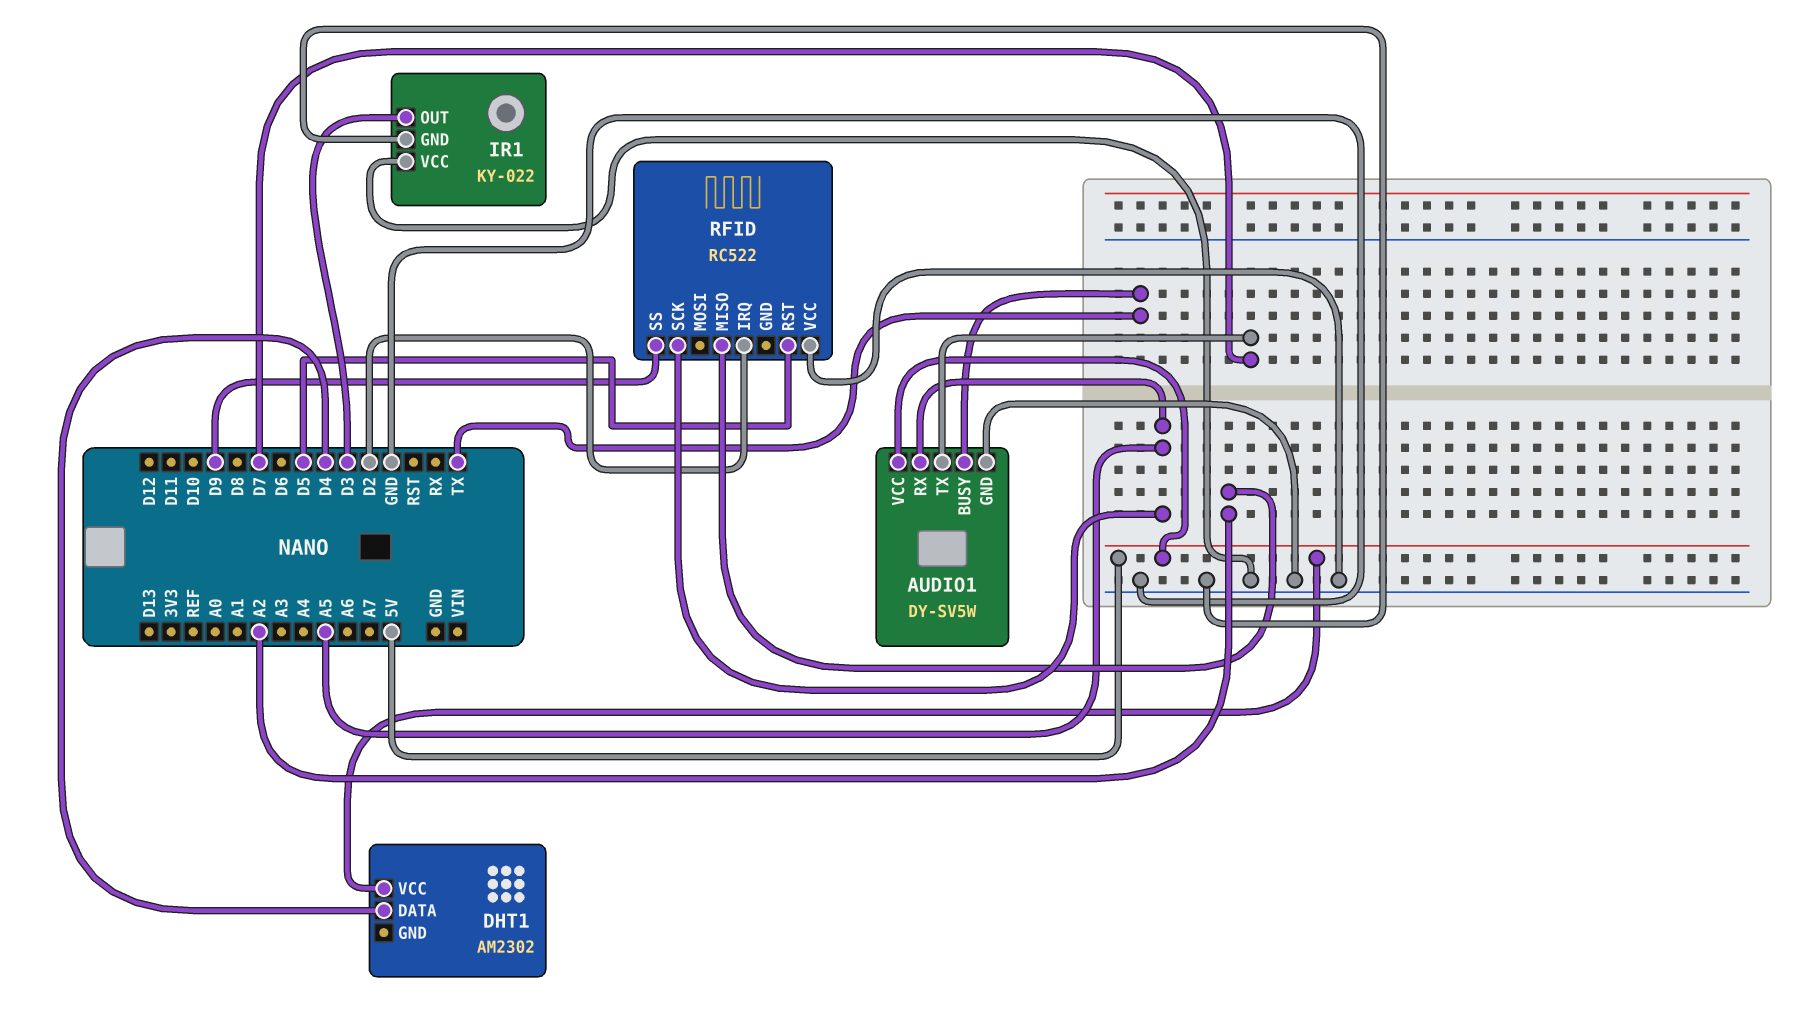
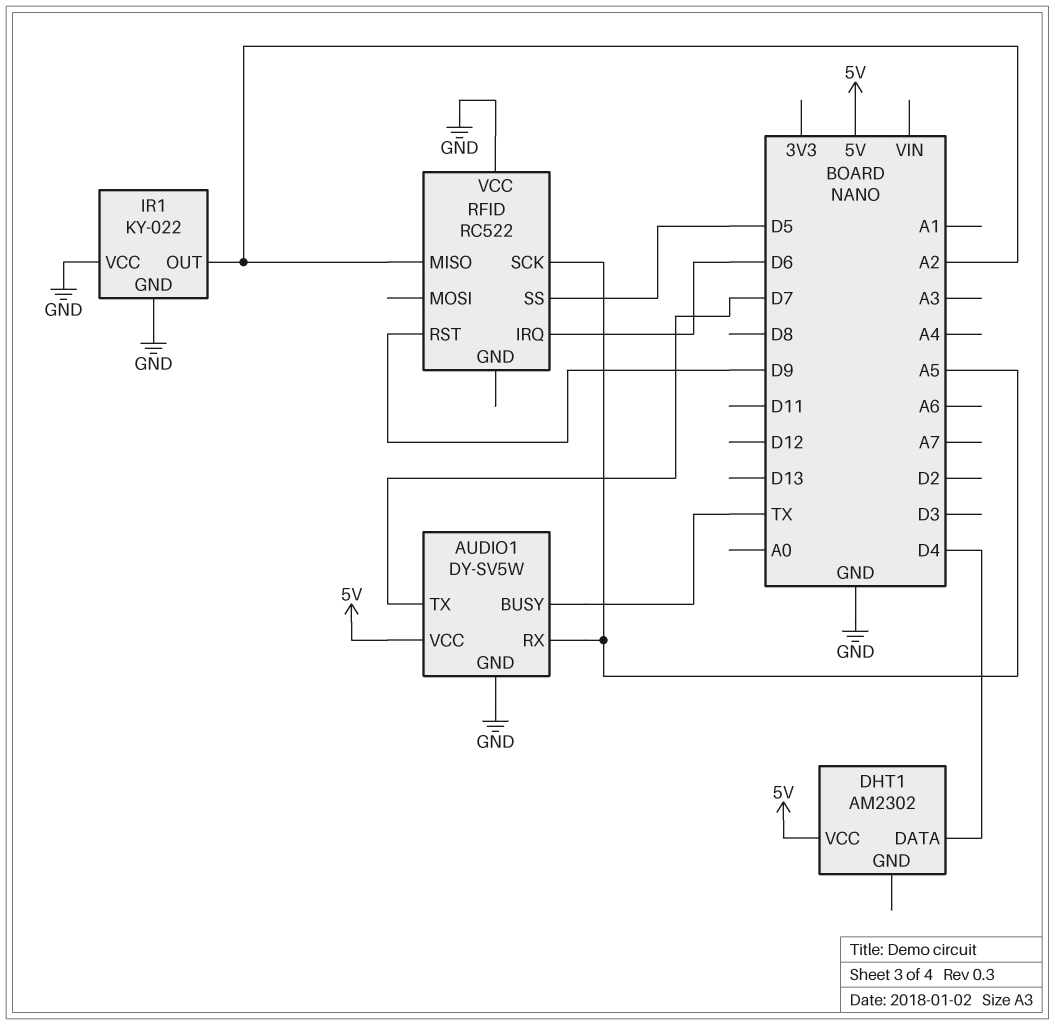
IR1 pin OUT: D3 -> A2
RFID pin IRQ: D2 -> D6
RFID pin RST: D5 -> D9
RFID pin SS: D9 -> D5

